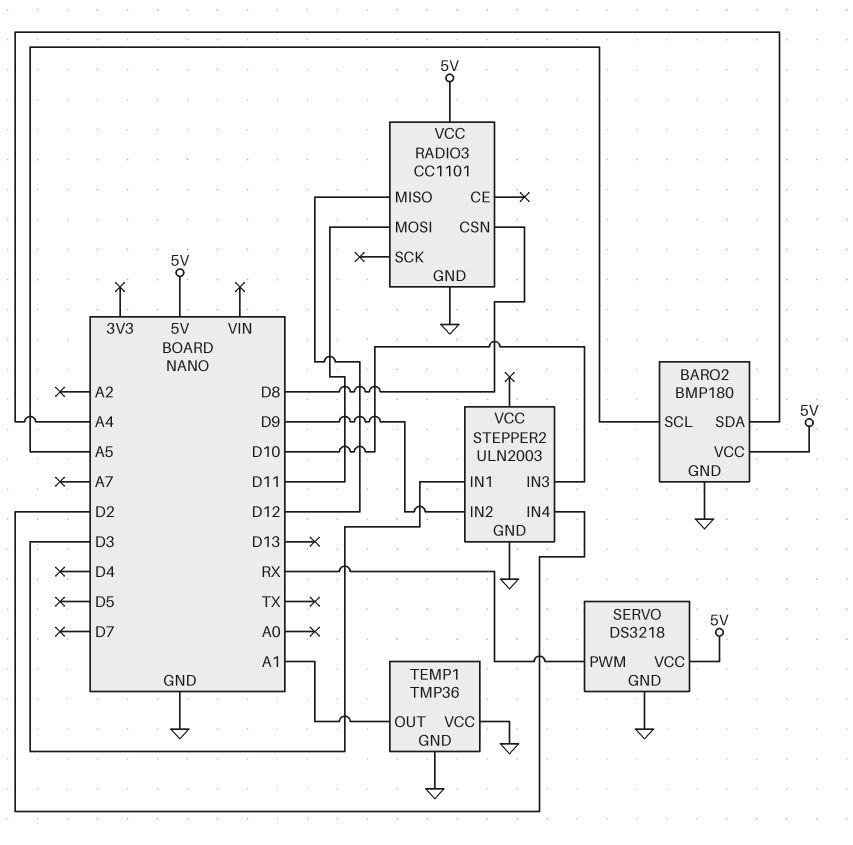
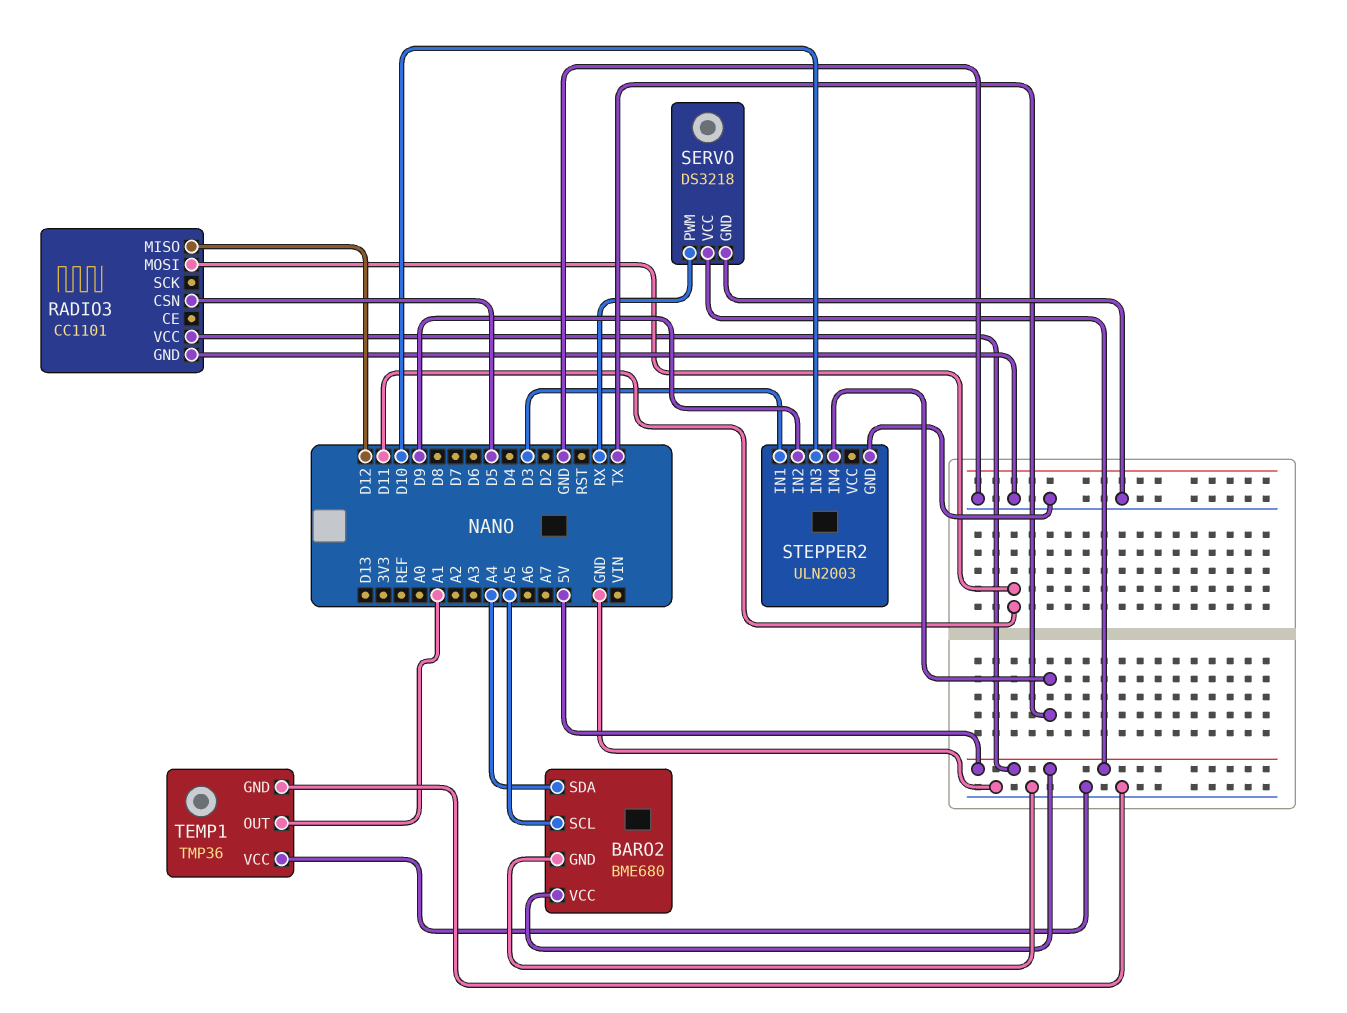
BARO2: BMP180 -> BME680
RADIO3 pin CSN: D8 -> D5
STEPPER2 pin IN4: D2 -> TX

